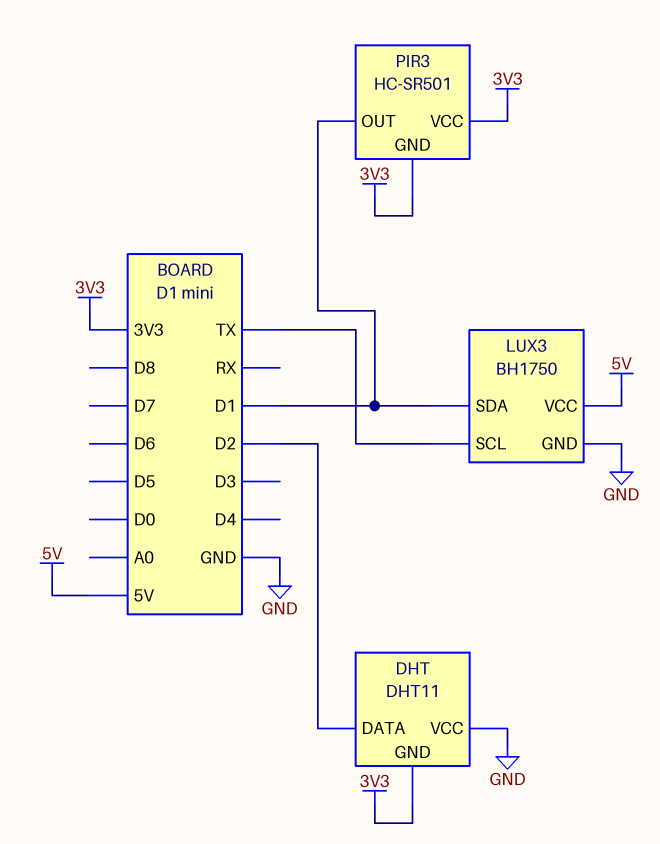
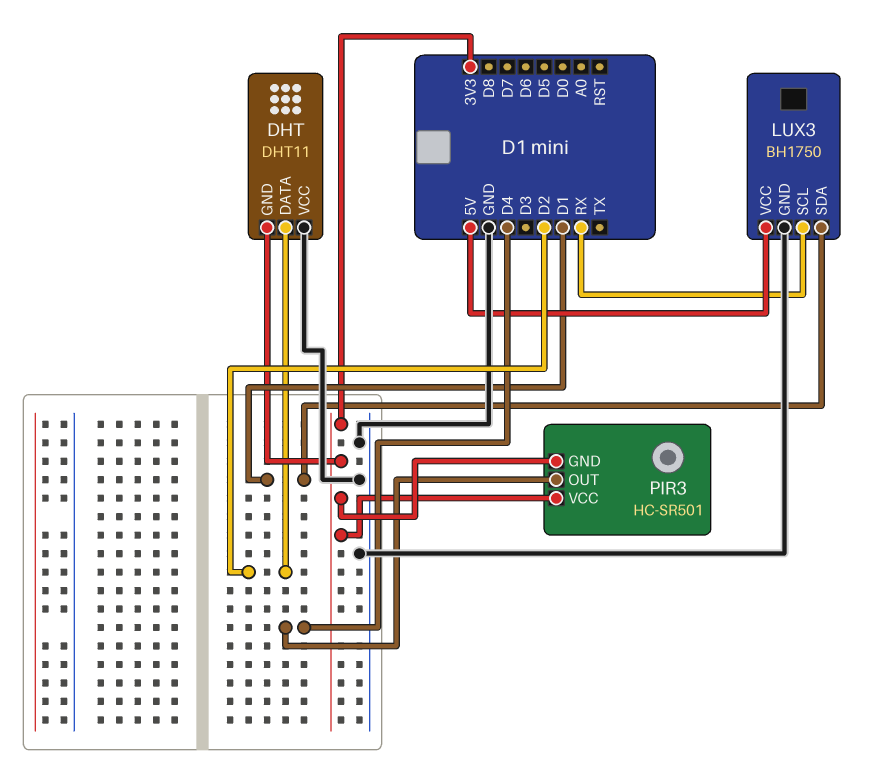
LUX3 pin SCL: TX -> RX
PIR3 pin OUT: D1 -> D4

